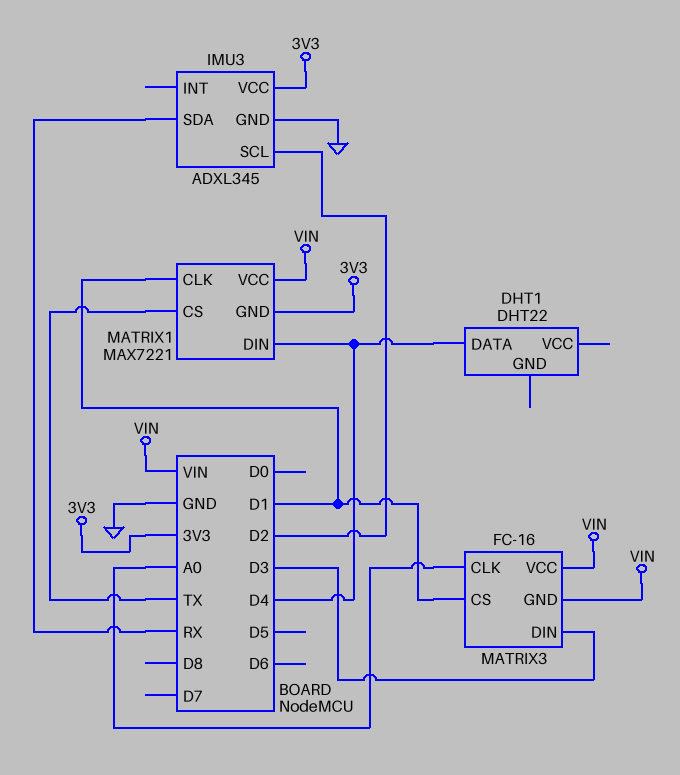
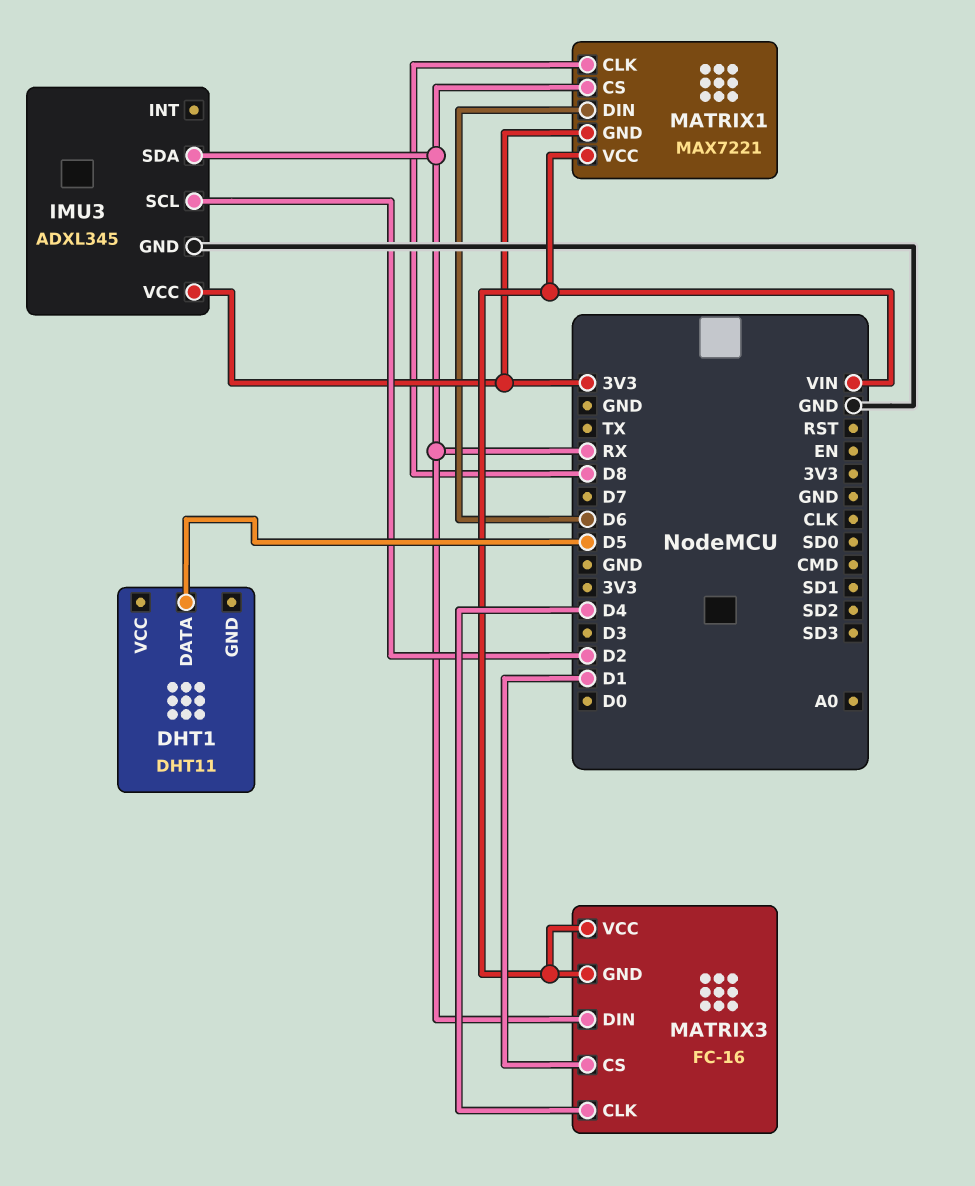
DHT1: DHT22 -> DHT11
DHT1 pin DATA: D4 -> D5
MATRIX1 pin CLK: D1 -> D8
MATRIX1 pin CS: TX -> RX
MATRIX1 pin DIN: D4 -> D6
MATRIX3 pin CLK: A0 -> D4
MATRIX3 pin DIN: D3 -> RX

